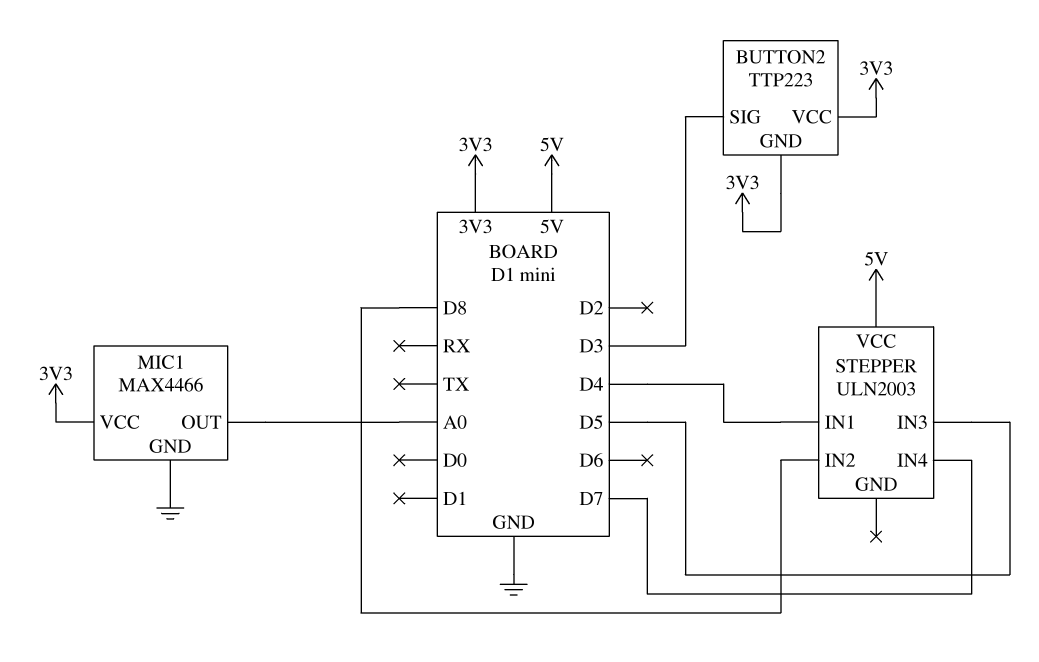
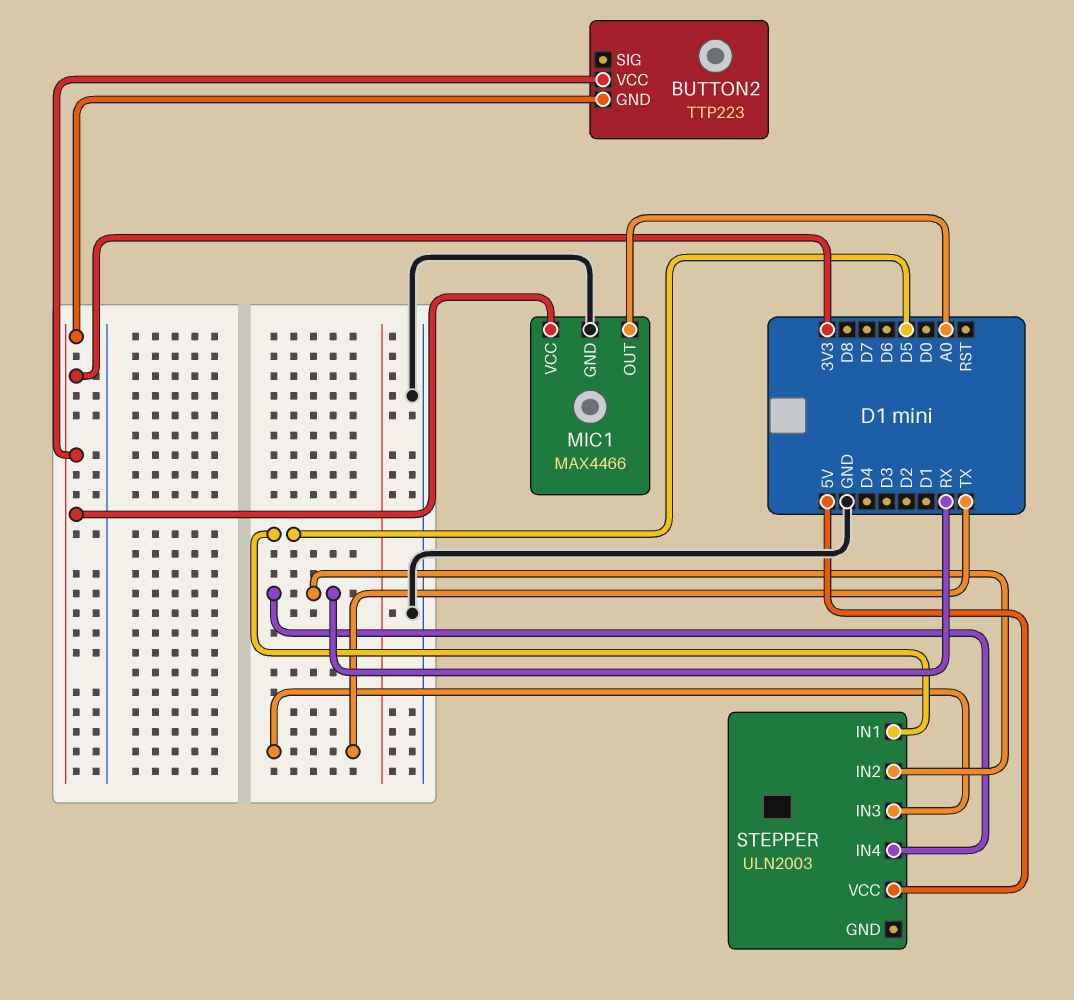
BUTTON2 pin SIG: D3 -> none
STEPPER pin IN1: D4 -> D5
STEPPER pin IN2: D8 -> RX
STEPPER pin IN3: D5 -> TX
STEPPER pin IN4: D7 -> RX

